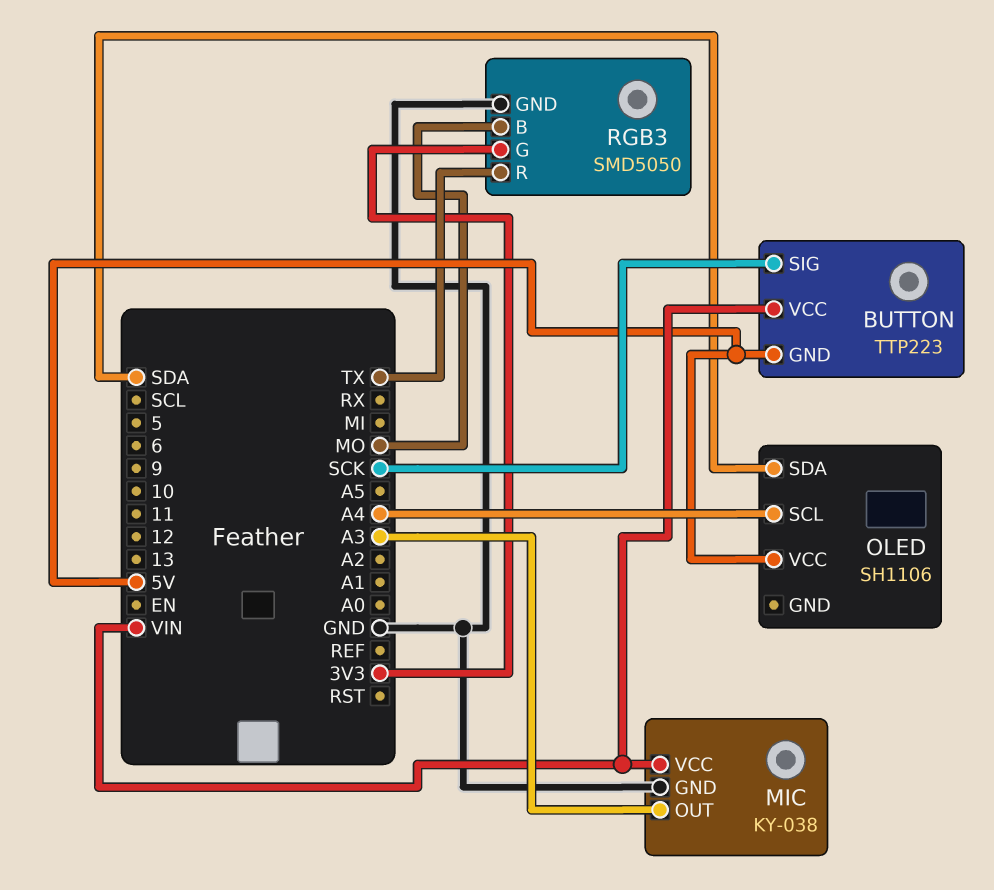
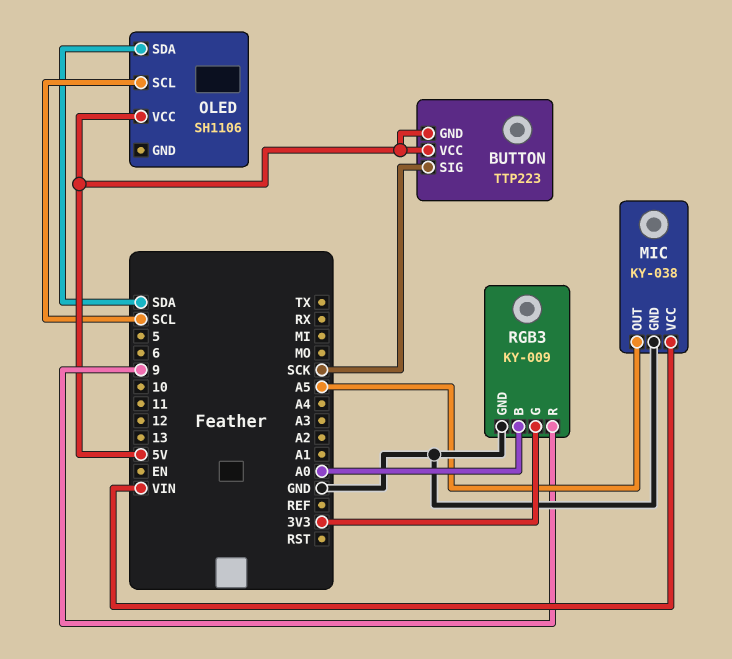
BUTTON pin VCC: VIN -> 5V
MIC pin OUT: A3 -> A5
OLED pin SCL: A4 -> SCL
RGB3: SMD5050 -> KY-009
RGB3 pin B: MO -> A0
RGB3 pin R: TX -> 9

